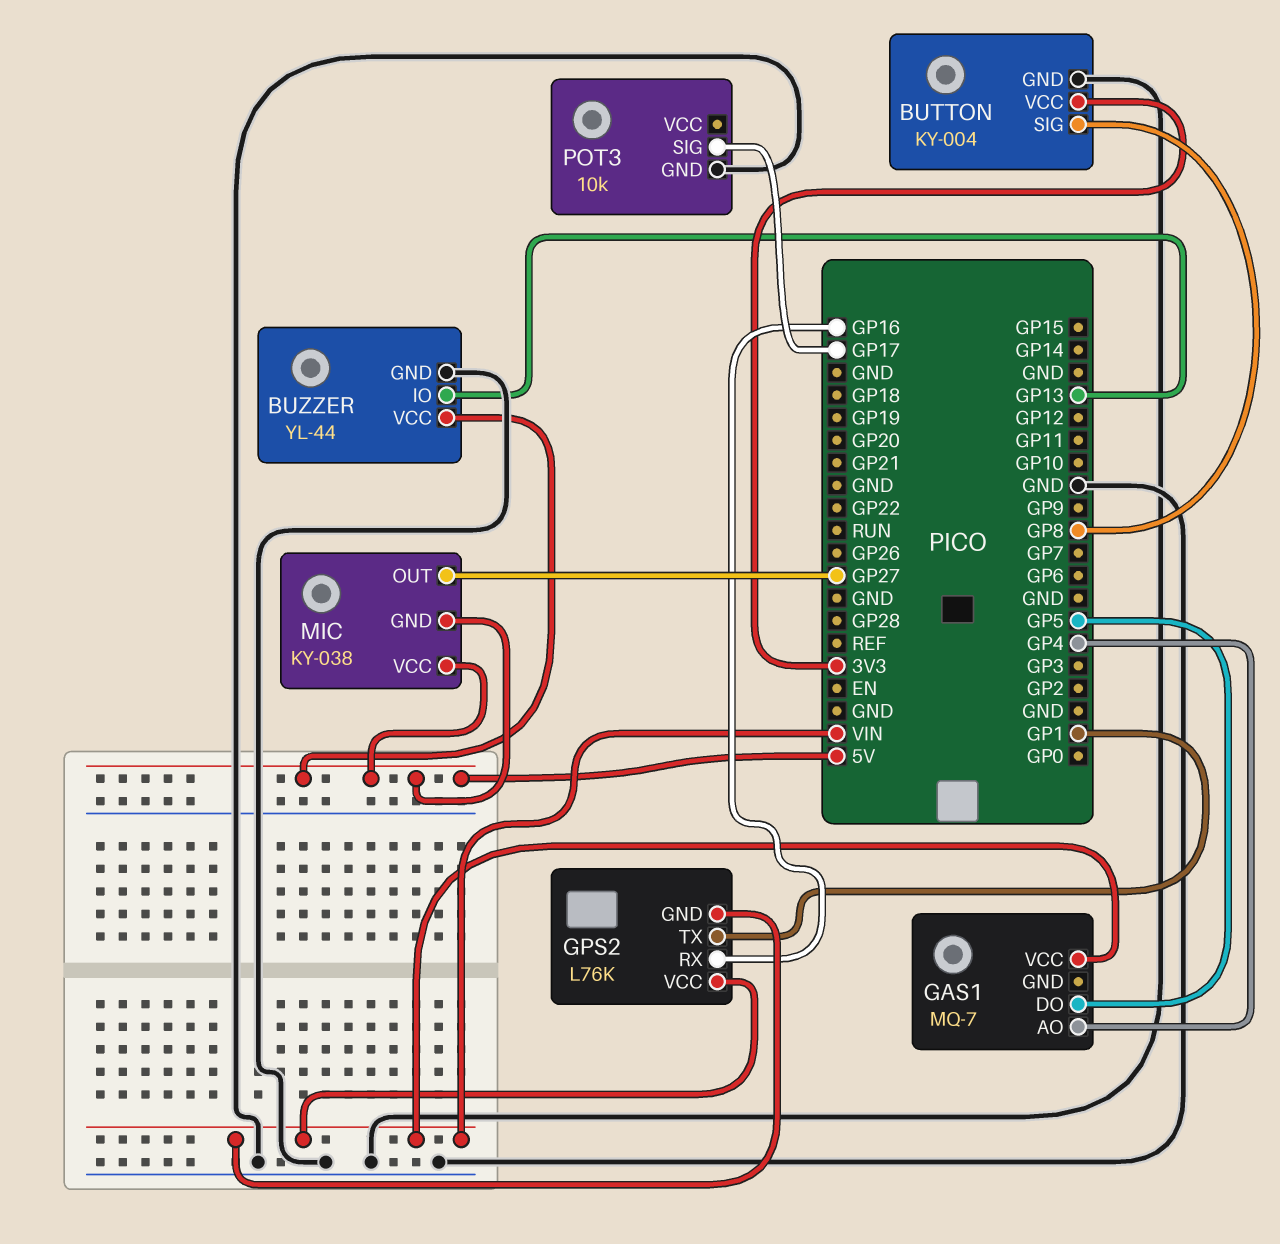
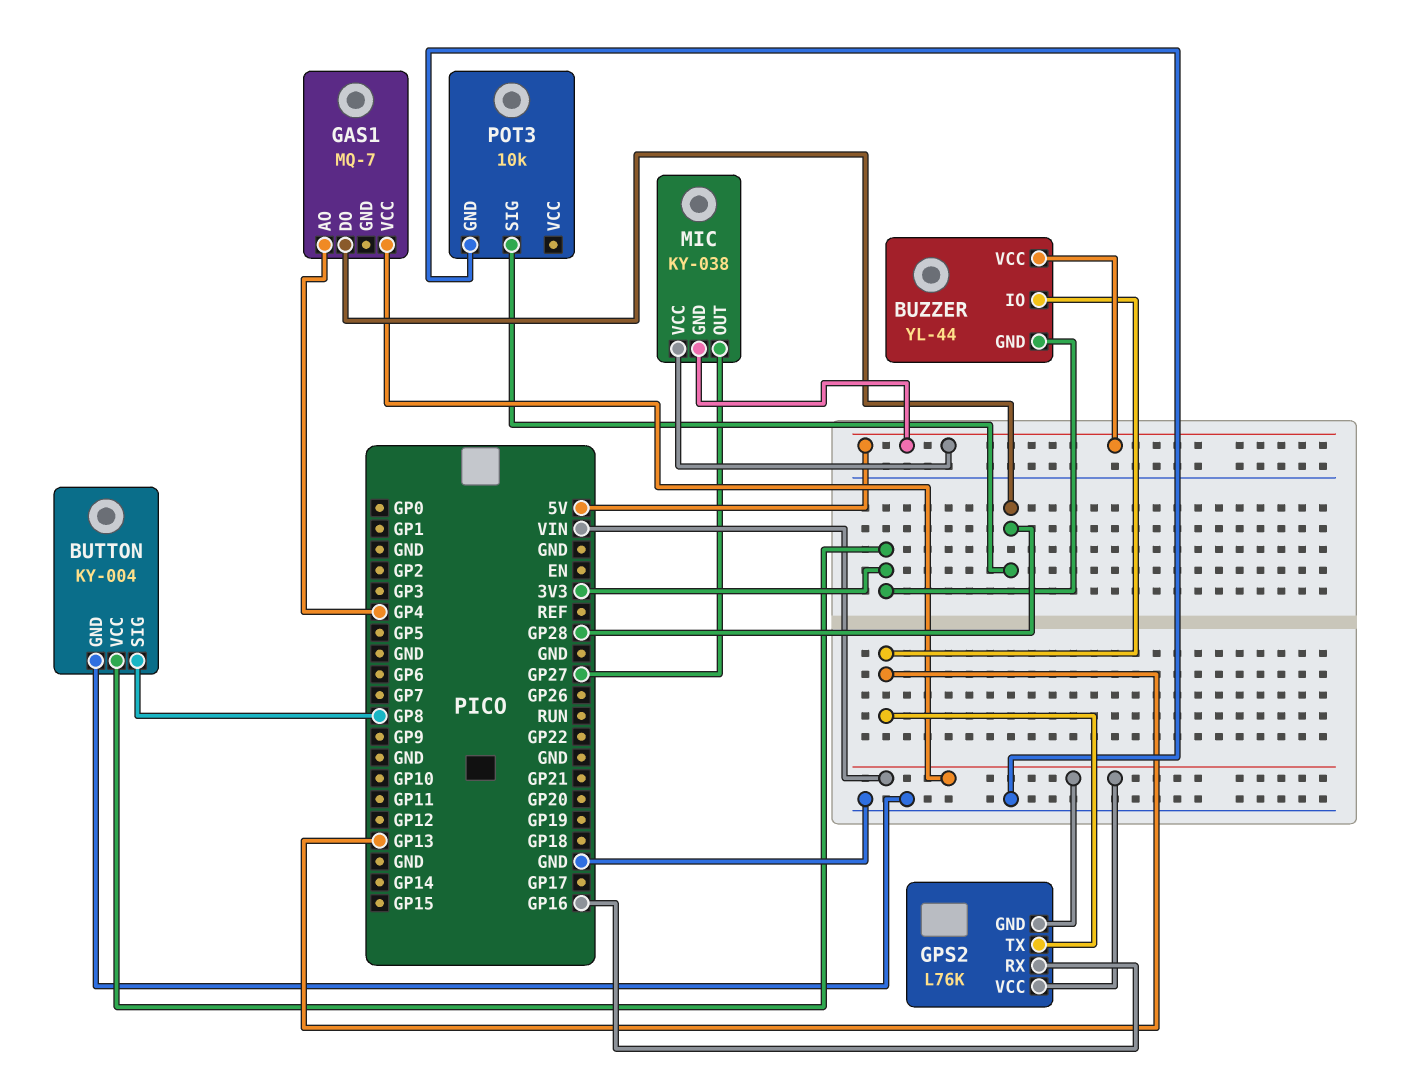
BUZZER pin GND: GND -> 3V3
GAS1 pin DO: GP5 -> GP28
GPS2 pin TX: GP1 -> GP13
POT3 pin SIG: GP17 -> GP28

